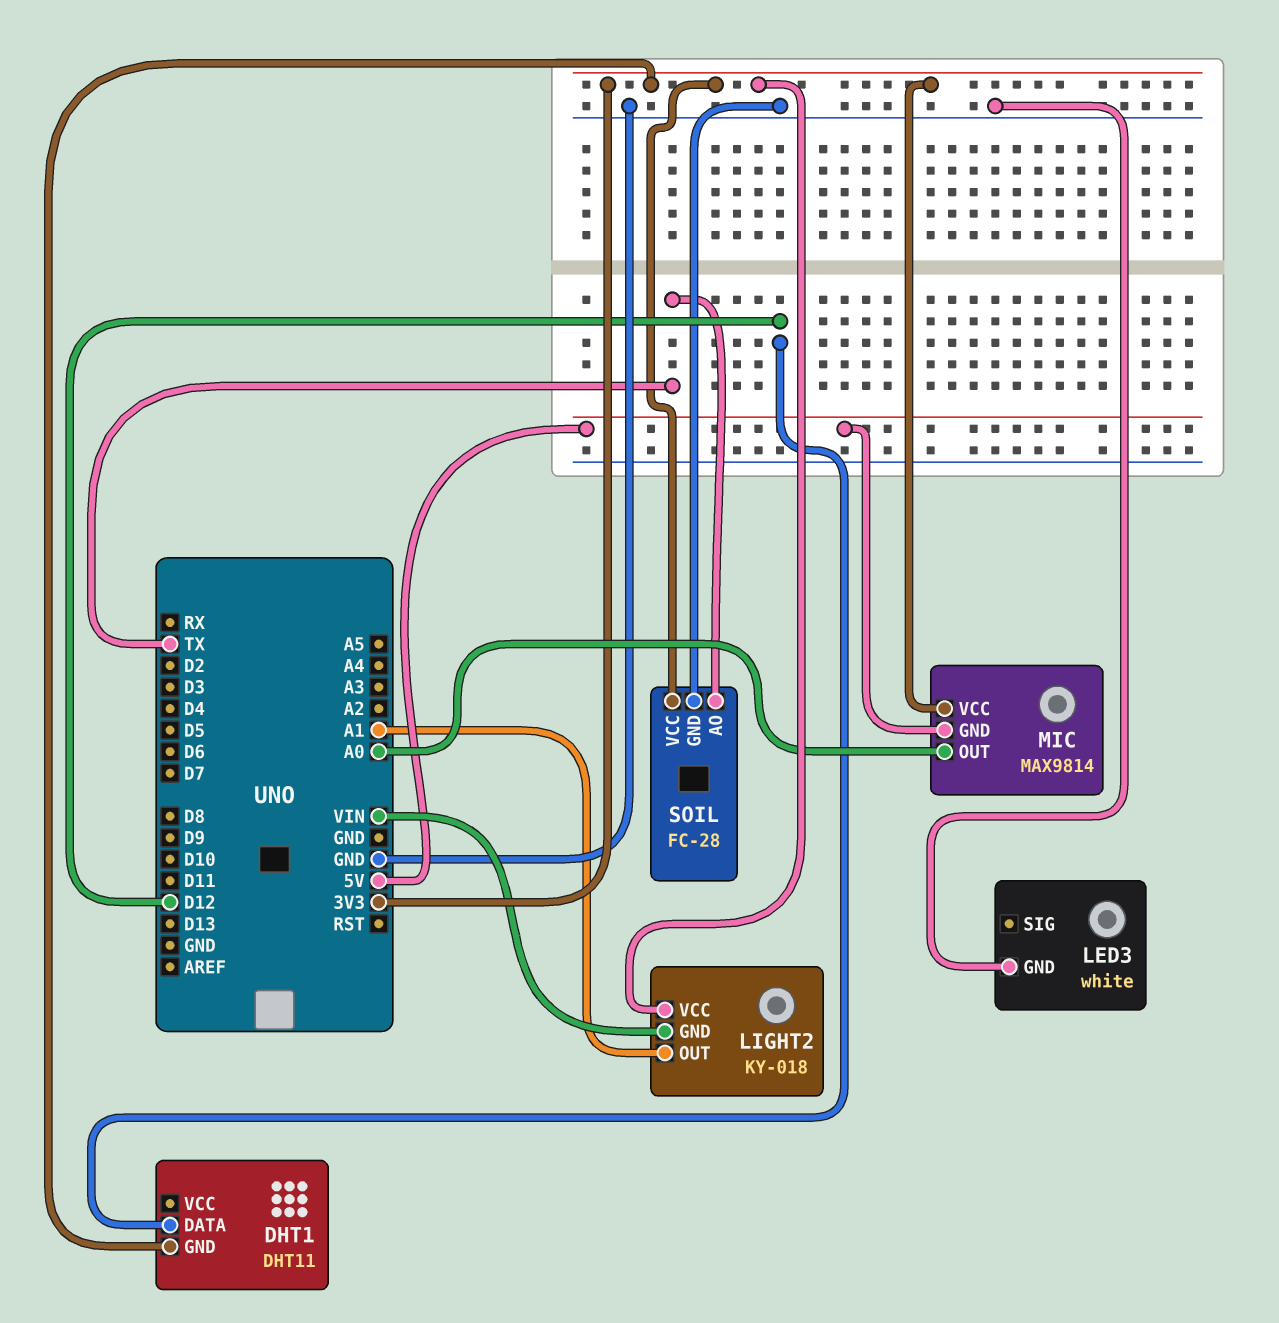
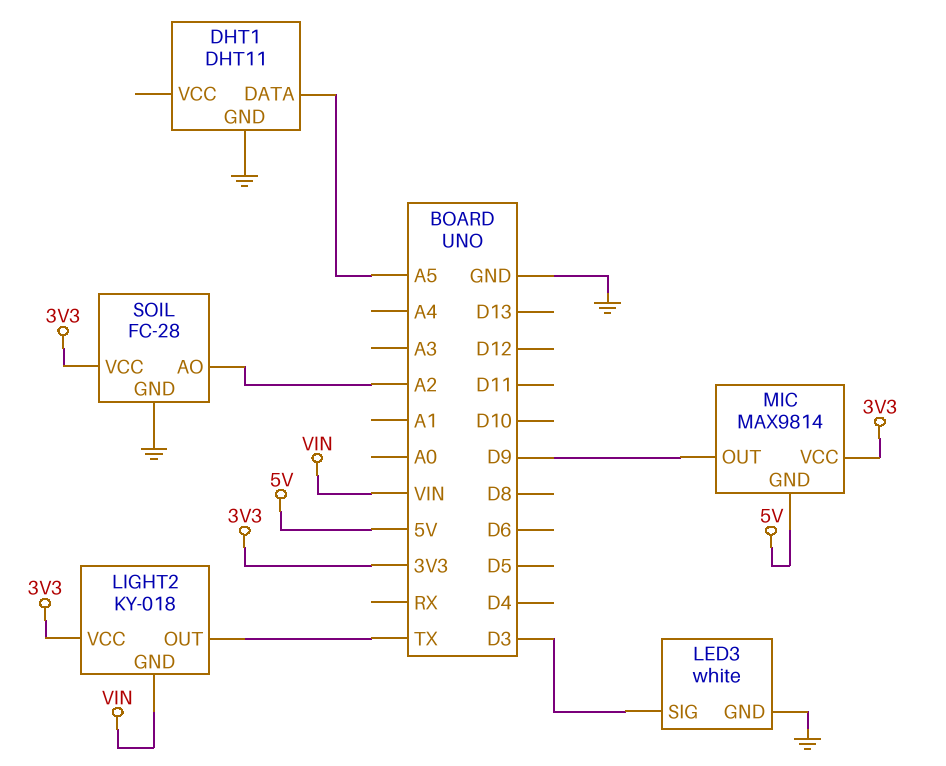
DHT1 pin DATA: D12 -> A5
DHT1 pin GND: 3V3 -> GND
LED3 pin SIG: none -> D3
LIGHT2 pin OUT: A1 -> TX
MIC pin OUT: A0 -> D9
SOIL pin AO: TX -> A2

